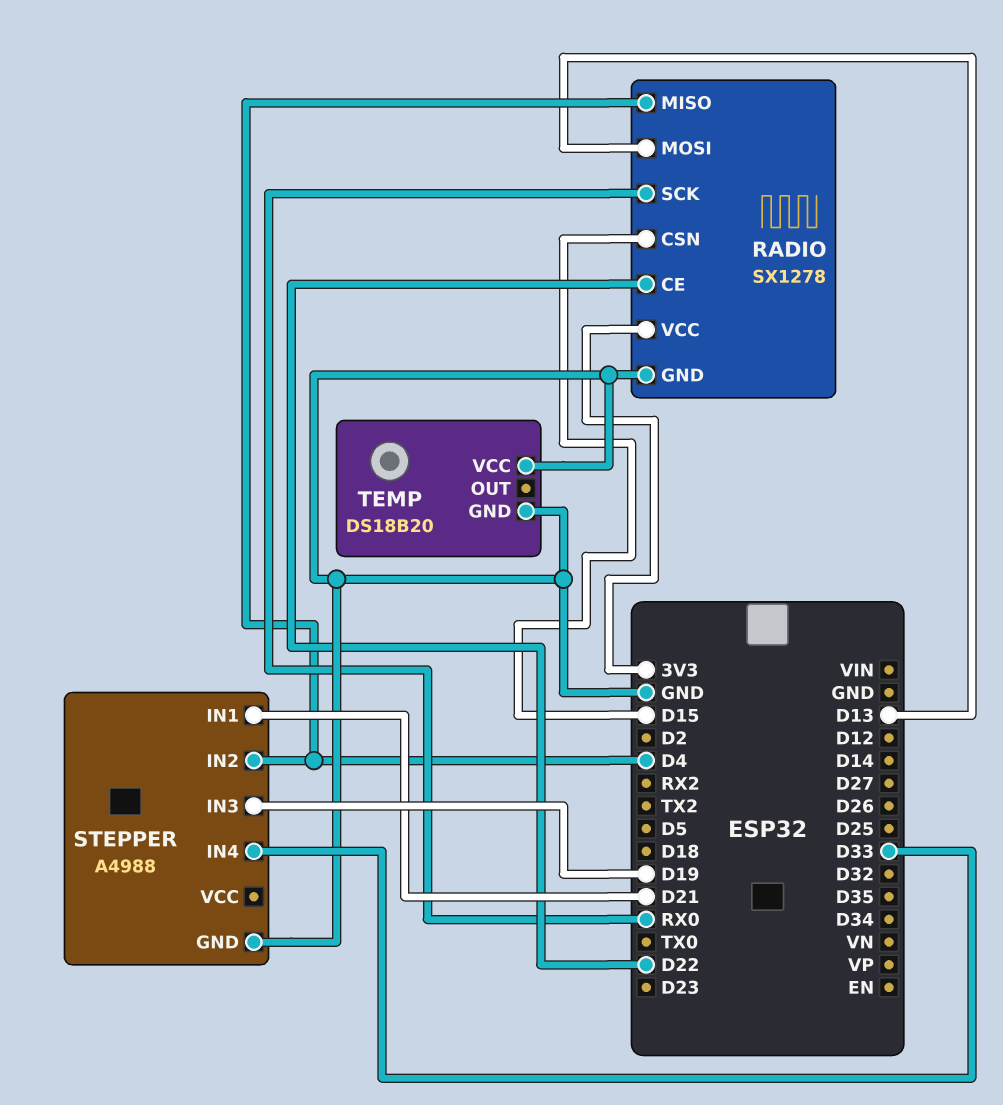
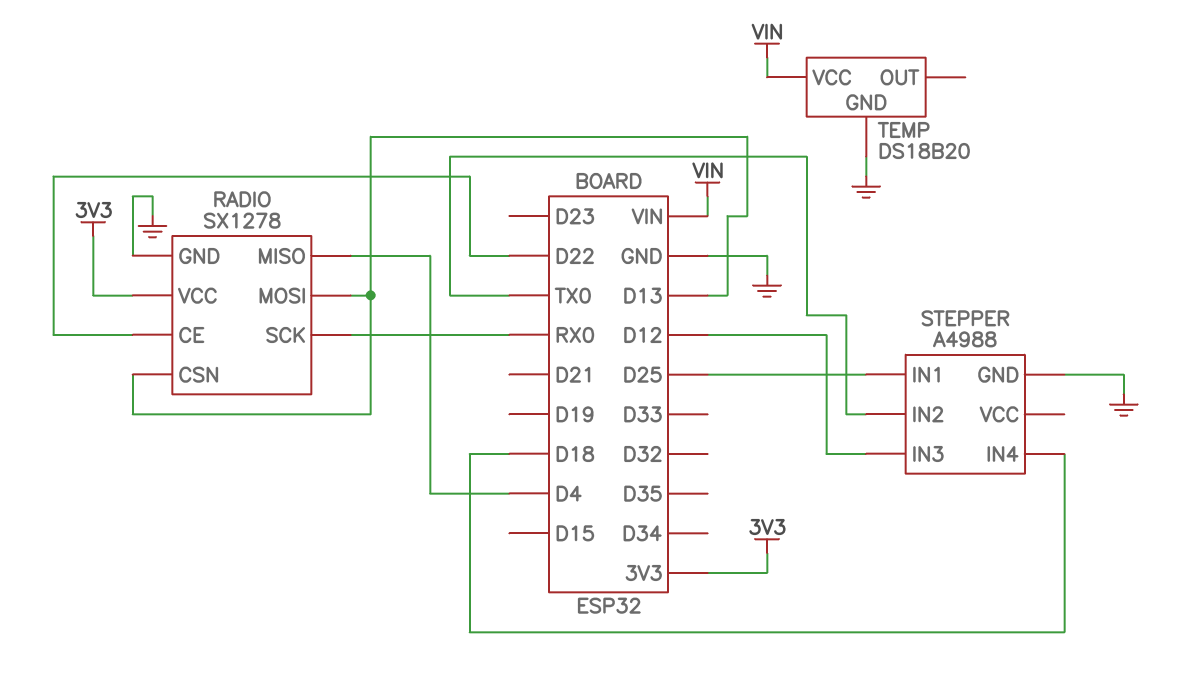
RADIO pin CSN: D15 -> D13
STEPPER pin IN1: D21 -> D25
STEPPER pin IN2: D4 -> TX0
STEPPER pin IN3: D19 -> D12
STEPPER pin IN4: D33 -> D18
TEMP pin VCC: GND -> VIN

